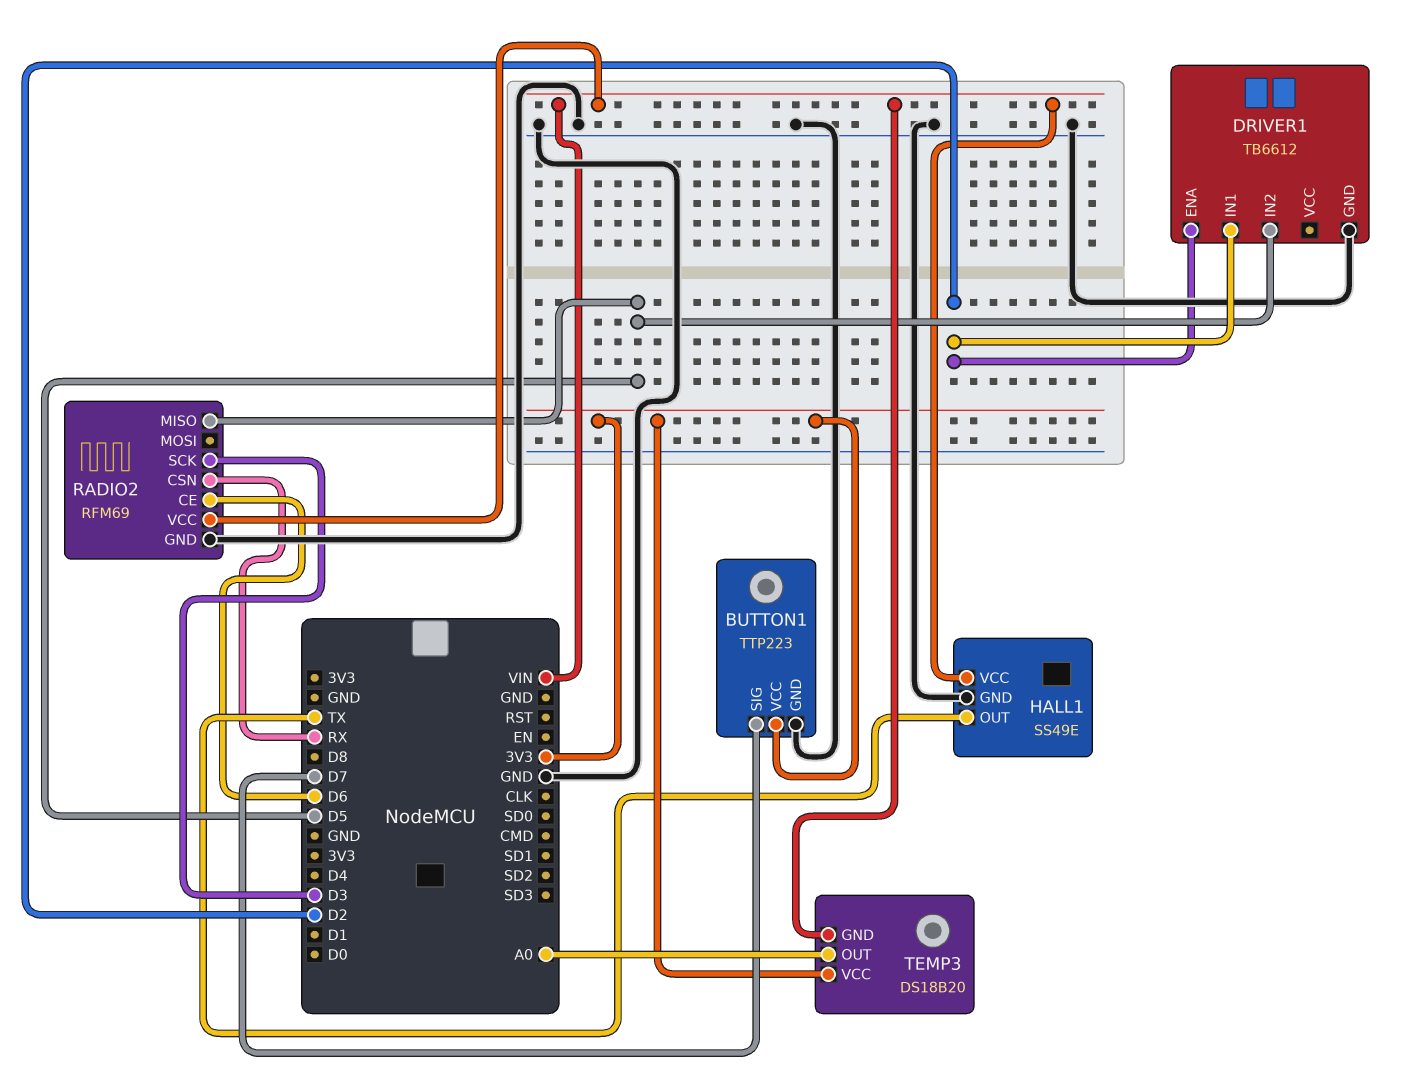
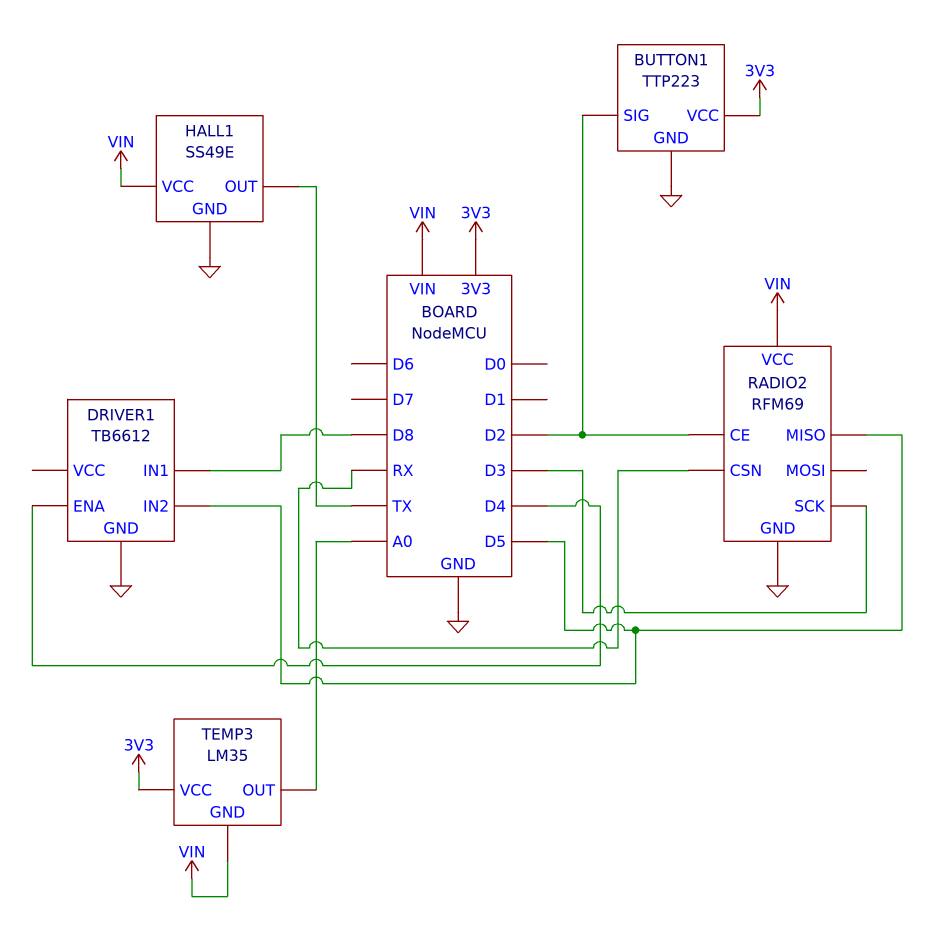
BUTTON1 pin SIG: D7 -> D2
DRIVER1 pin ENA: D2 -> D4
DRIVER1 pin IN1: D2 -> D8
RADIO2 pin CE: D6 -> D2
TEMP3: DS18B20 -> LM35

